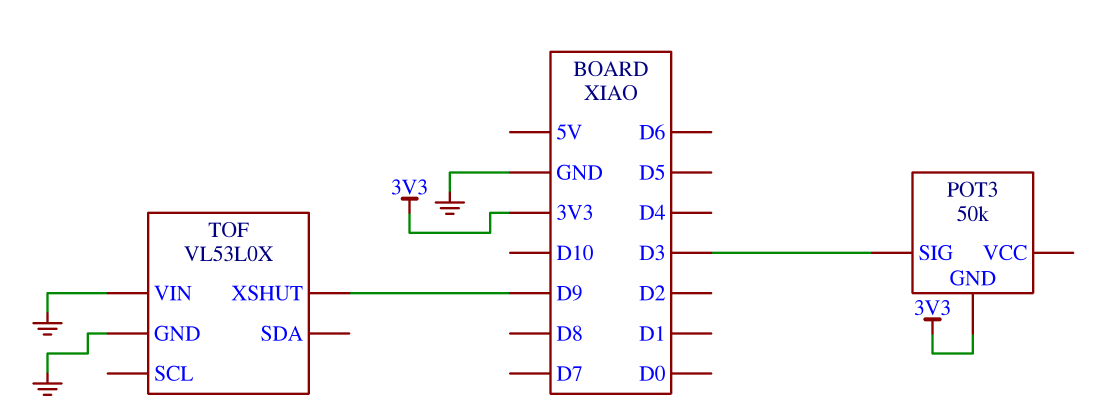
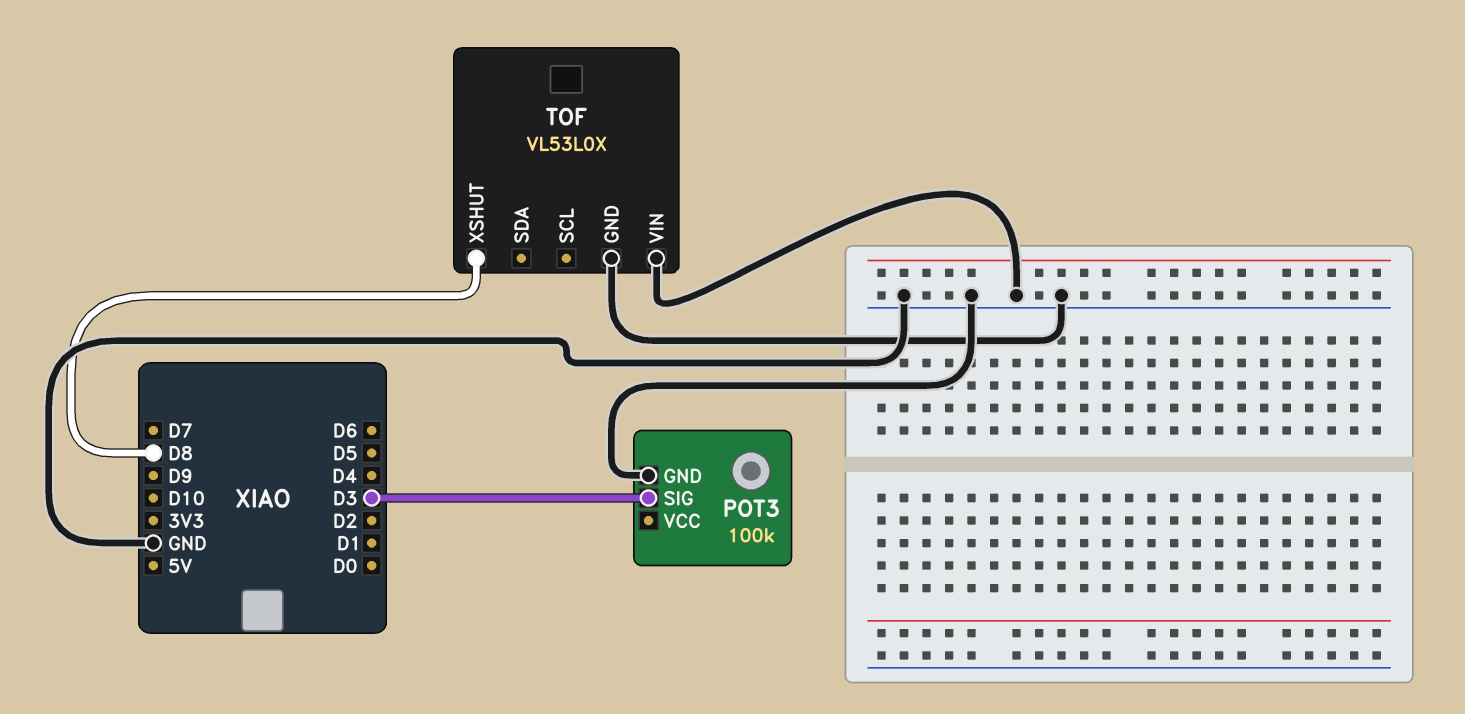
POT3: 50k -> 100k
POT3 pin GND: 3V3 -> GND
TOF pin XSHUT: D9 -> D8

